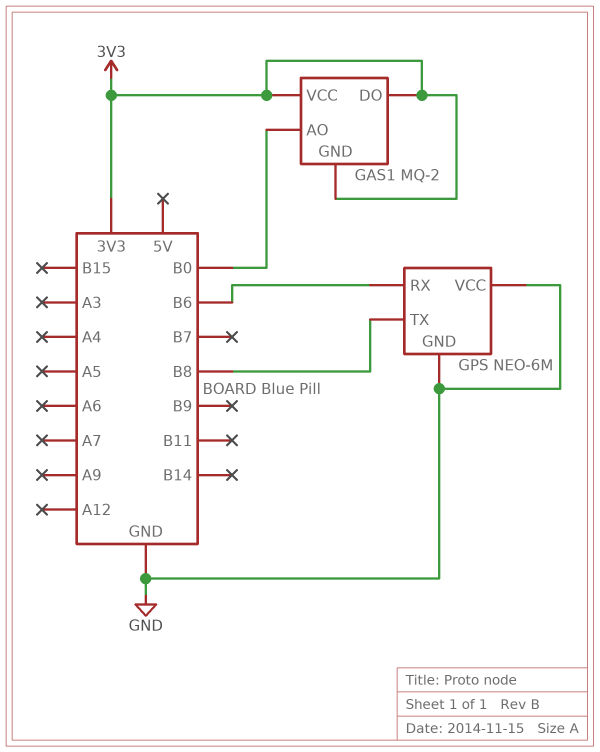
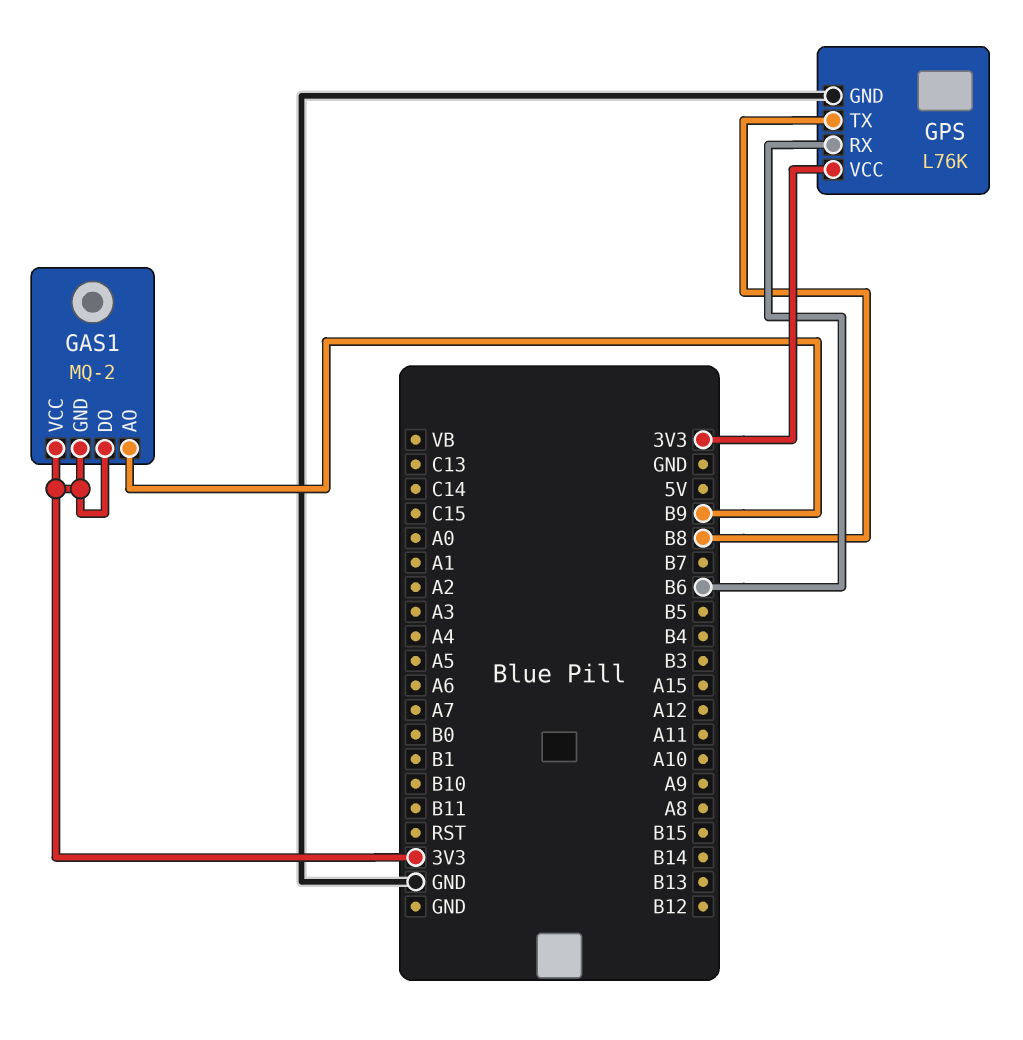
GAS1 pin AO: B0 -> B9
GPS: NEO-6M -> L76K
GPS pin VCC: GND -> 3V3

